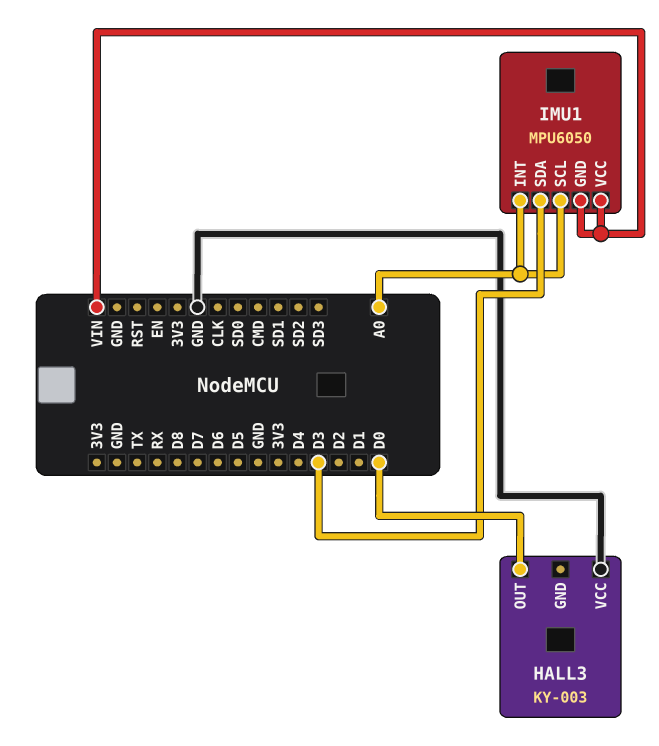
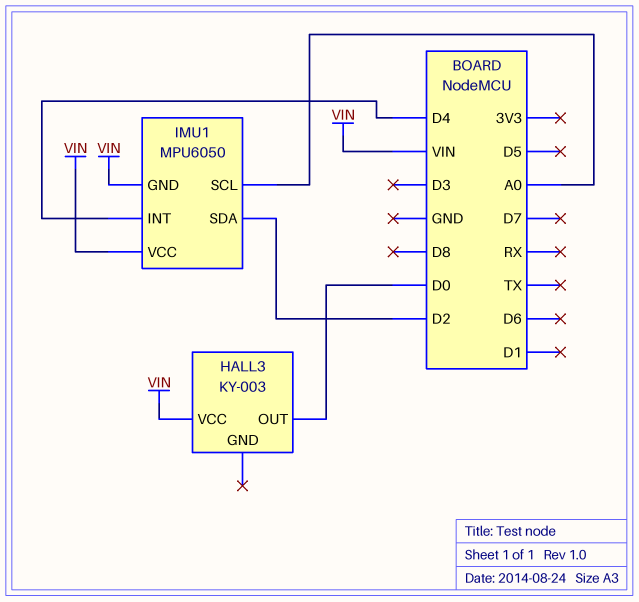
HALL3 pin VCC: GND -> VIN
IMU1 pin INT: A0 -> D4
IMU1 pin SDA: D3 -> D2

